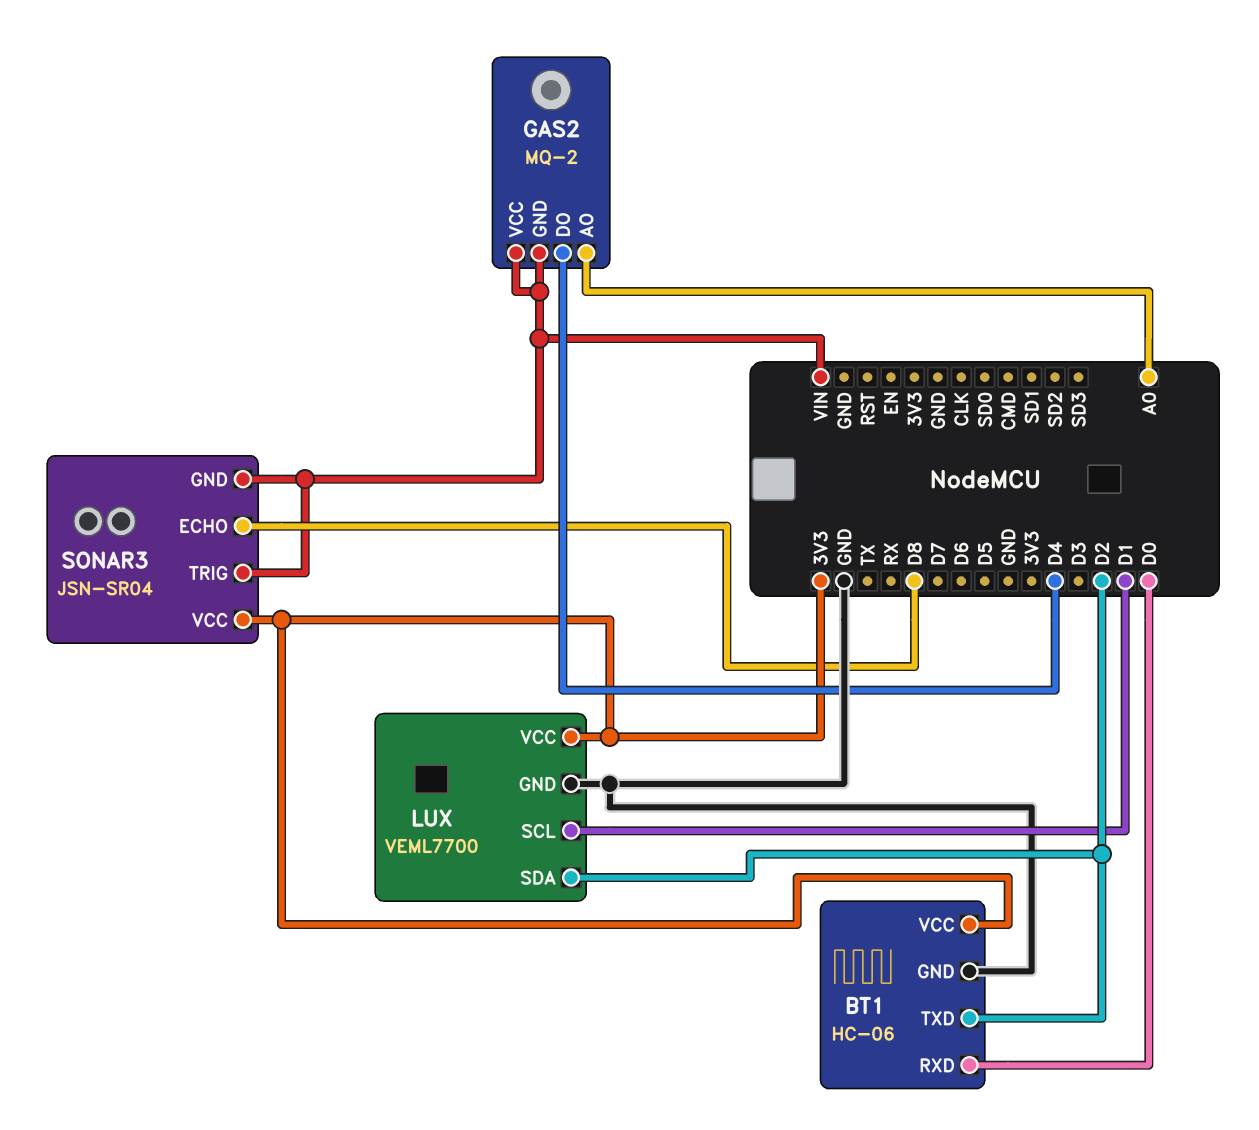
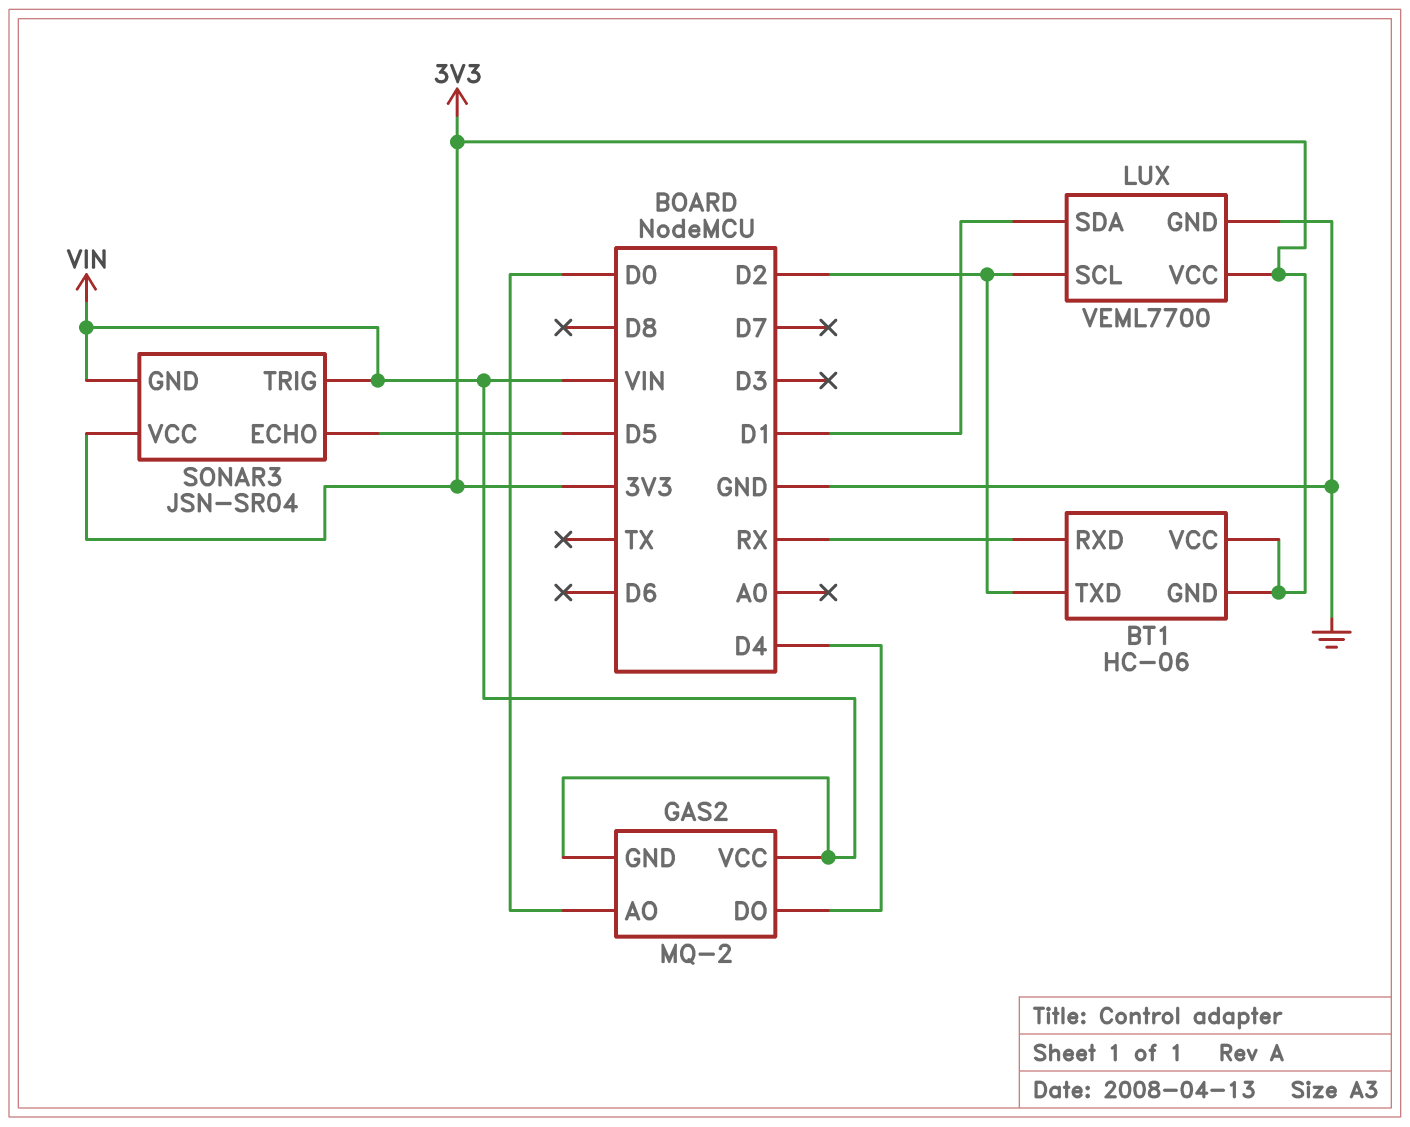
BT1 pin GND: GND -> 3V3
BT1 pin RXD: D0 -> RX
GAS2 pin AO: A0 -> D0
LUX pin SCL: D1 -> D2
LUX pin SDA: D2 -> D1
SONAR3 pin ECHO: D8 -> D5

